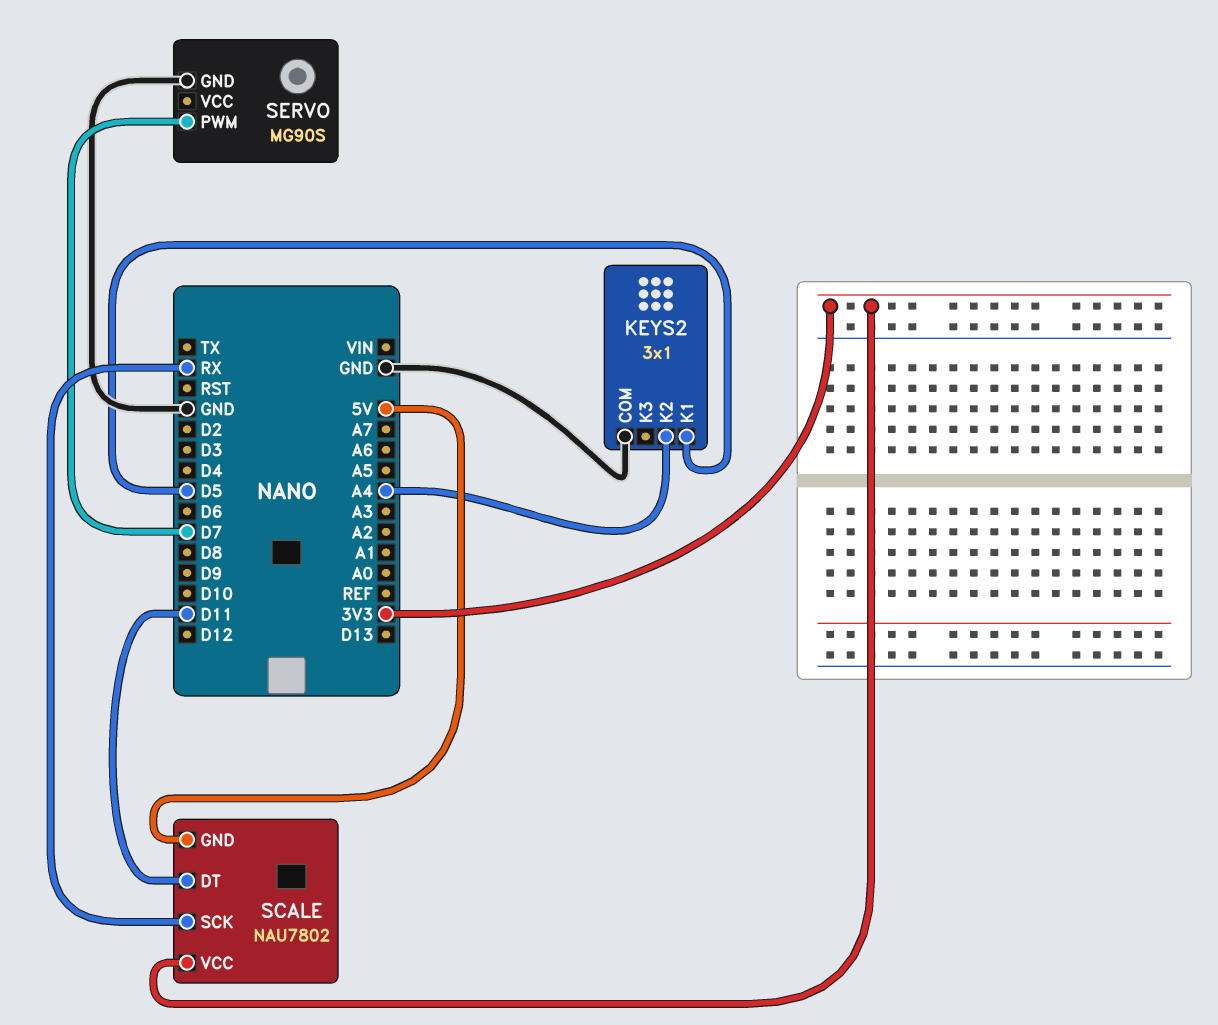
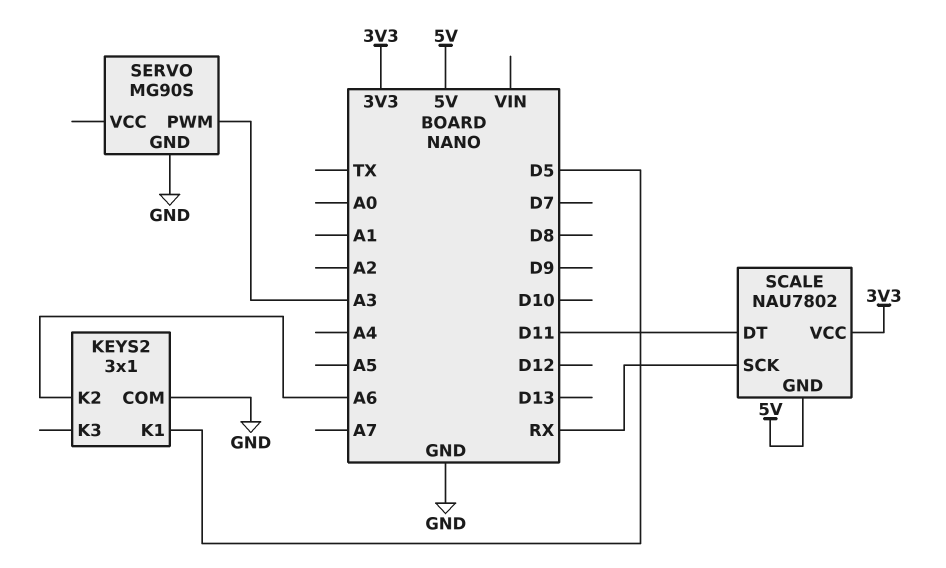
KEYS2 pin K2: A4 -> A6
SERVO pin PWM: D7 -> A3

